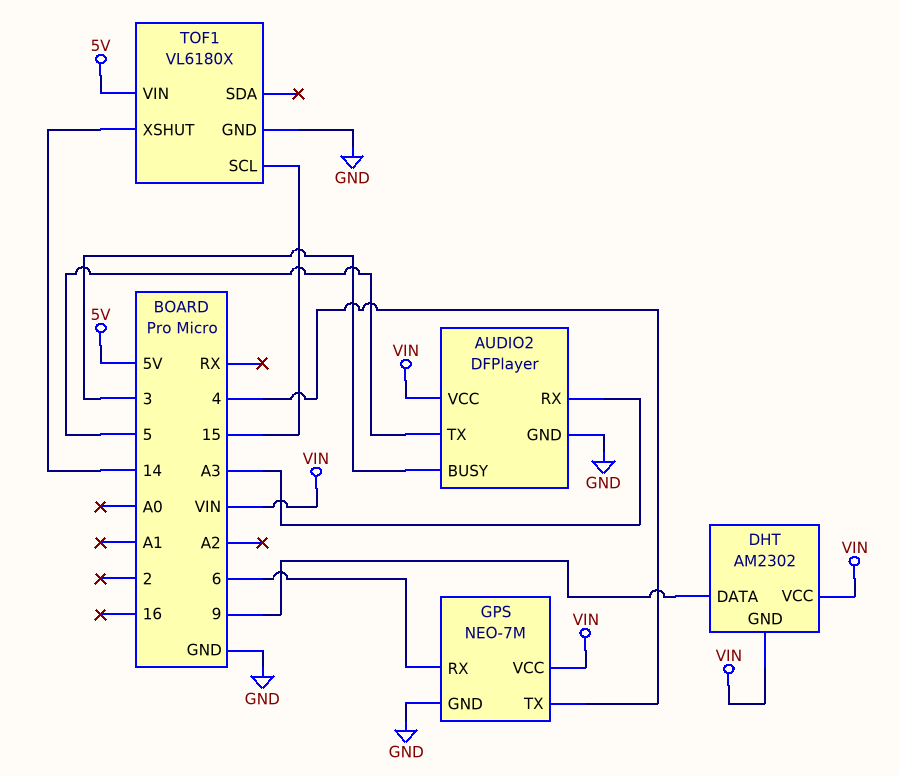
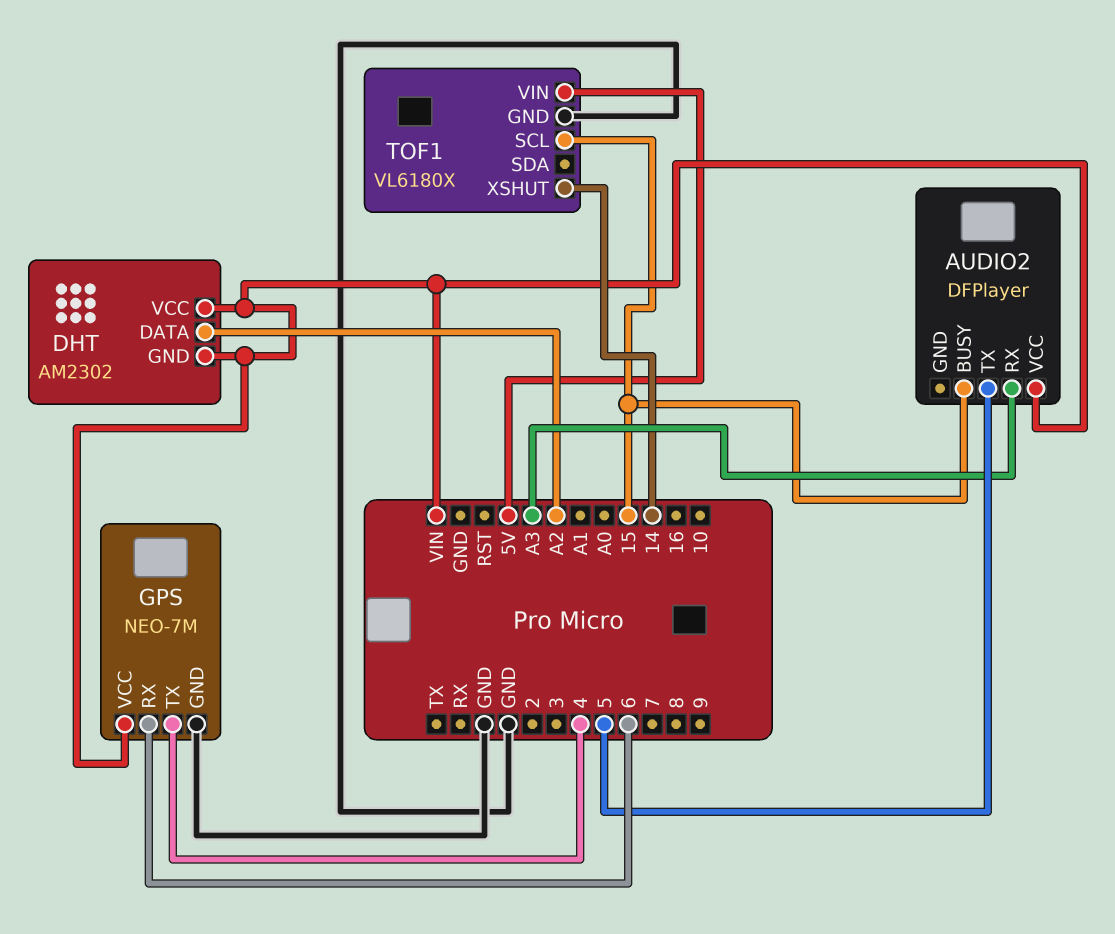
AUDIO2 pin BUSY: 3 -> 15
AUDIO2 pin GND: GND -> none
DHT pin DATA: 9 -> A2

